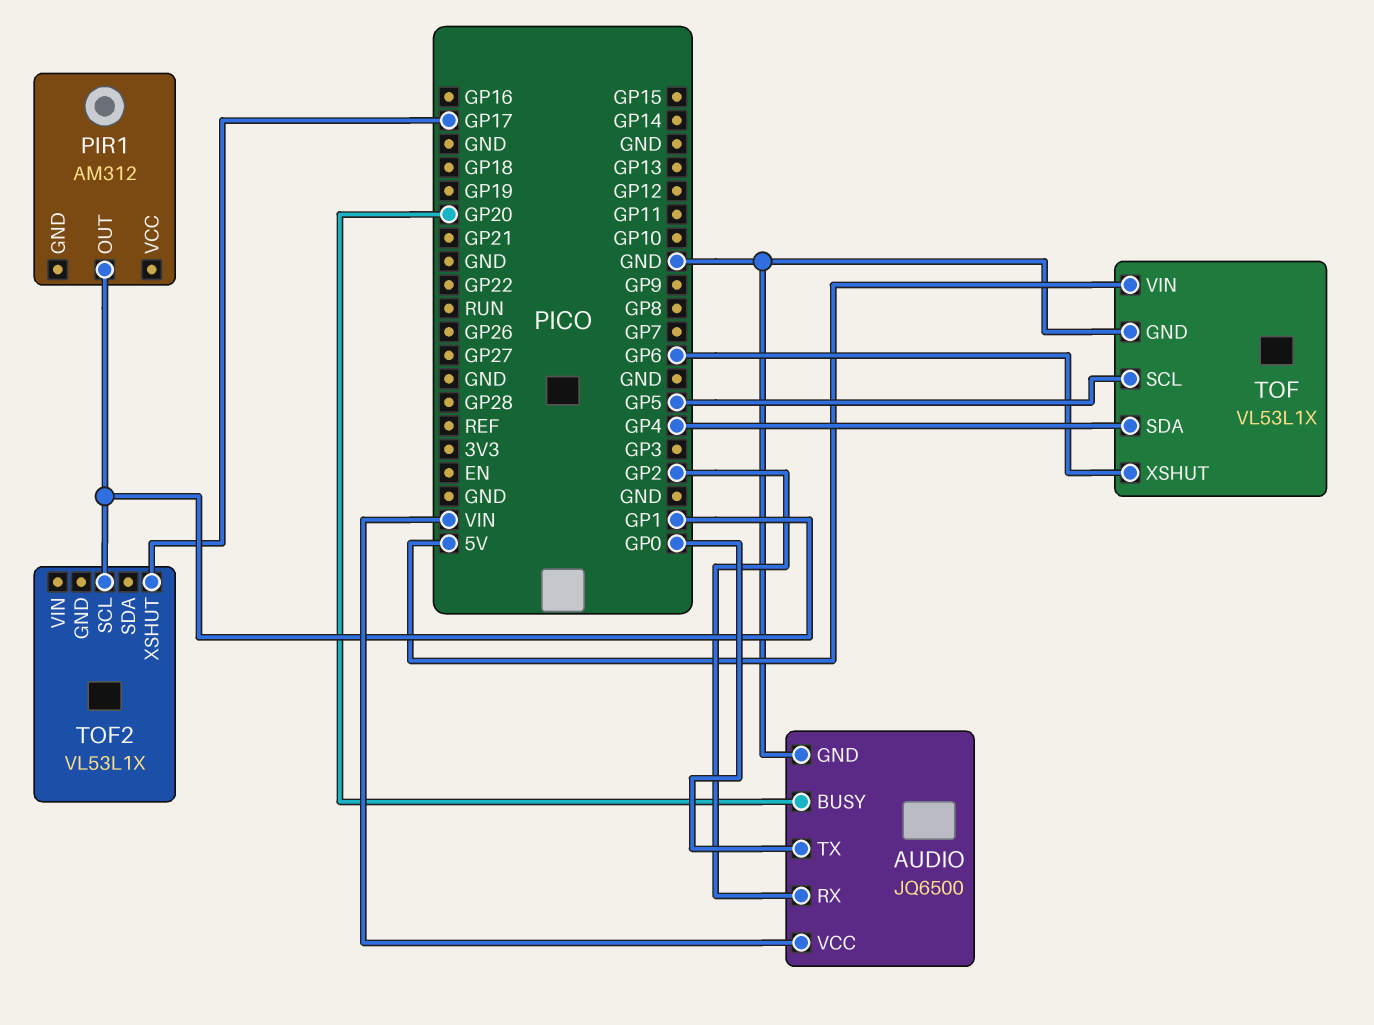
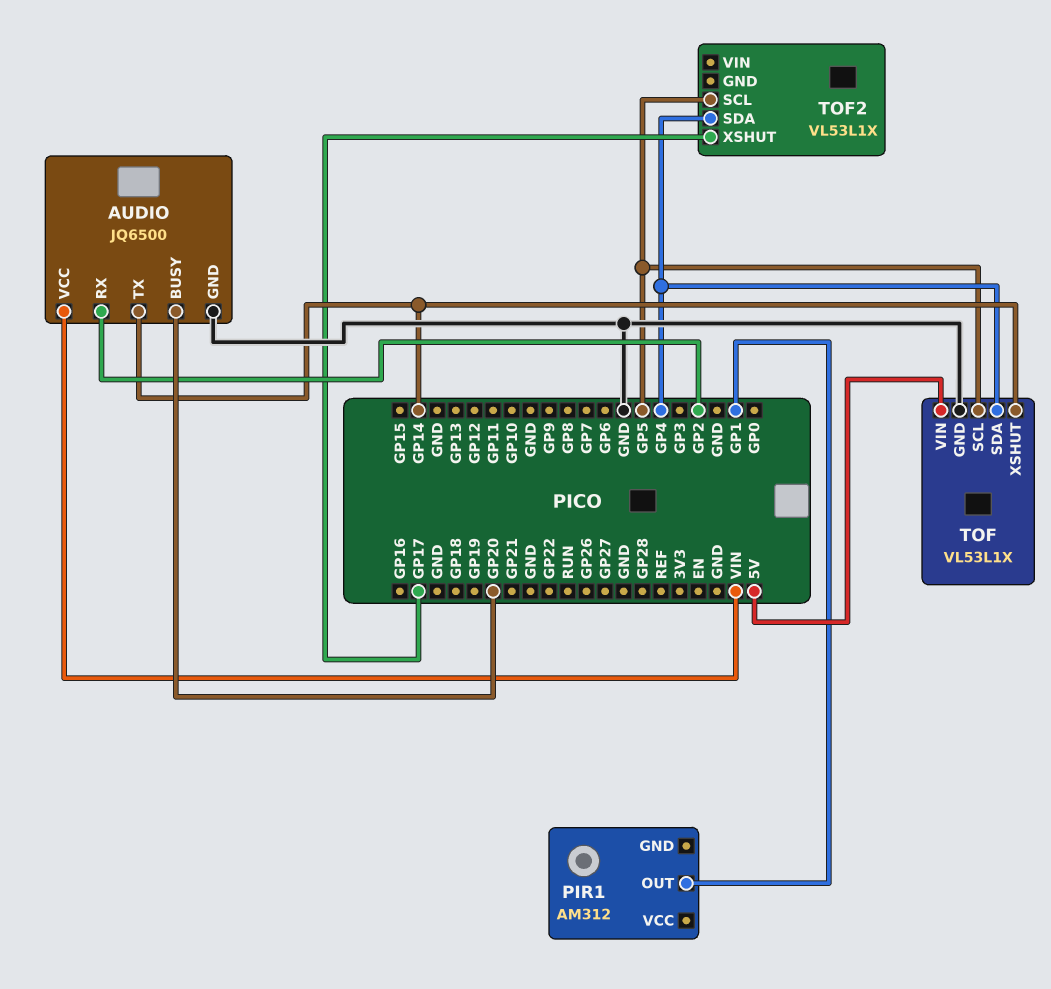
AUDIO pin TX: GP0 -> GP14
TOF pin XSHUT: GP6 -> GP14
TOF2 pin SCL: GP1 -> GP5
TOF2 pin SDA: none -> GP4

